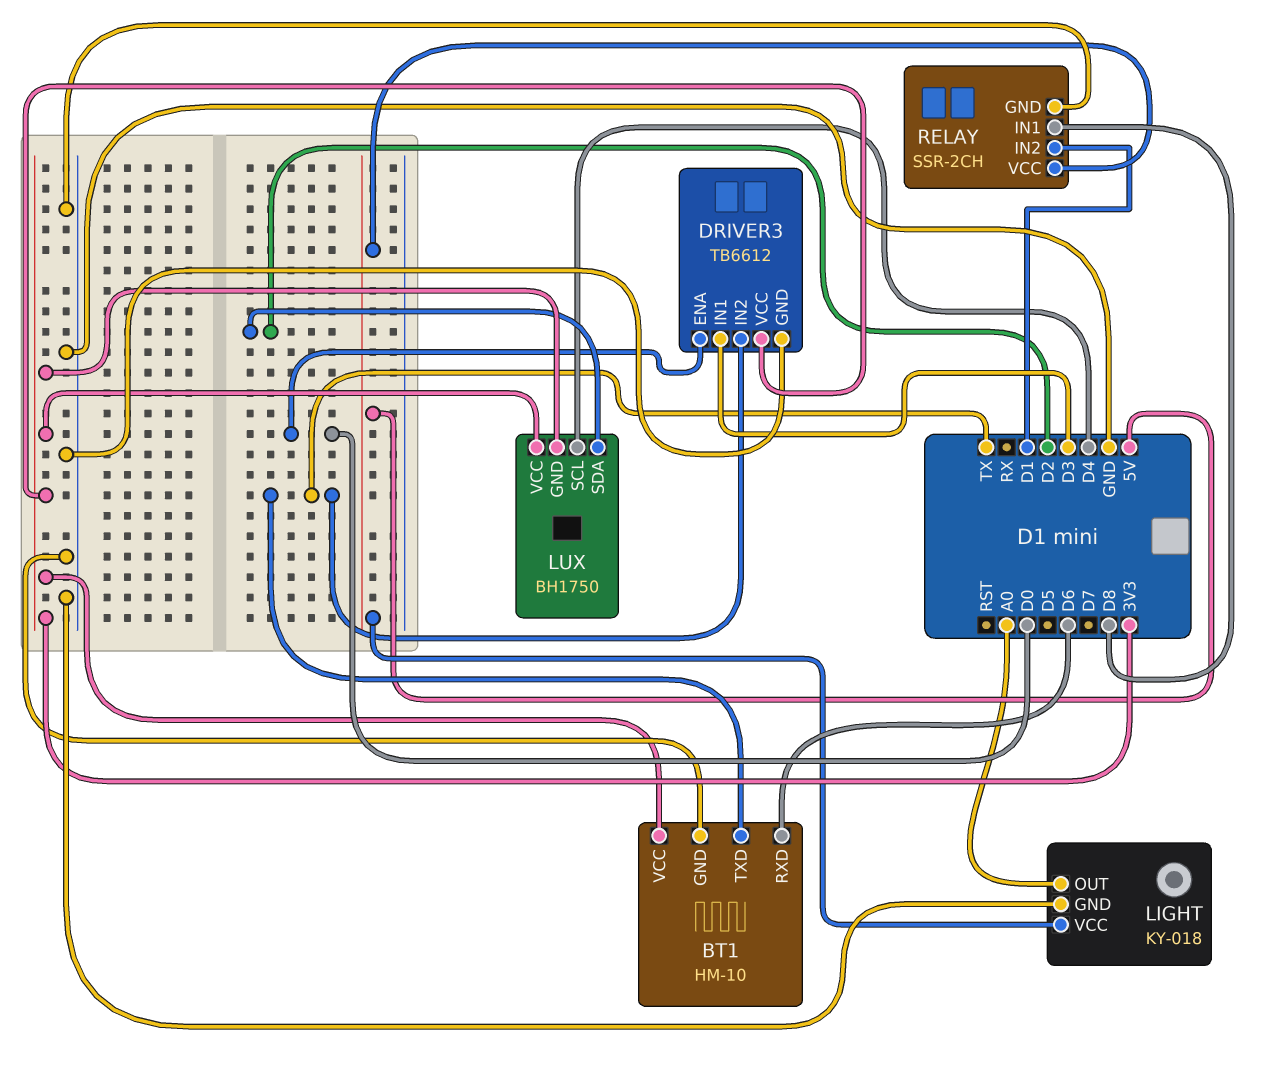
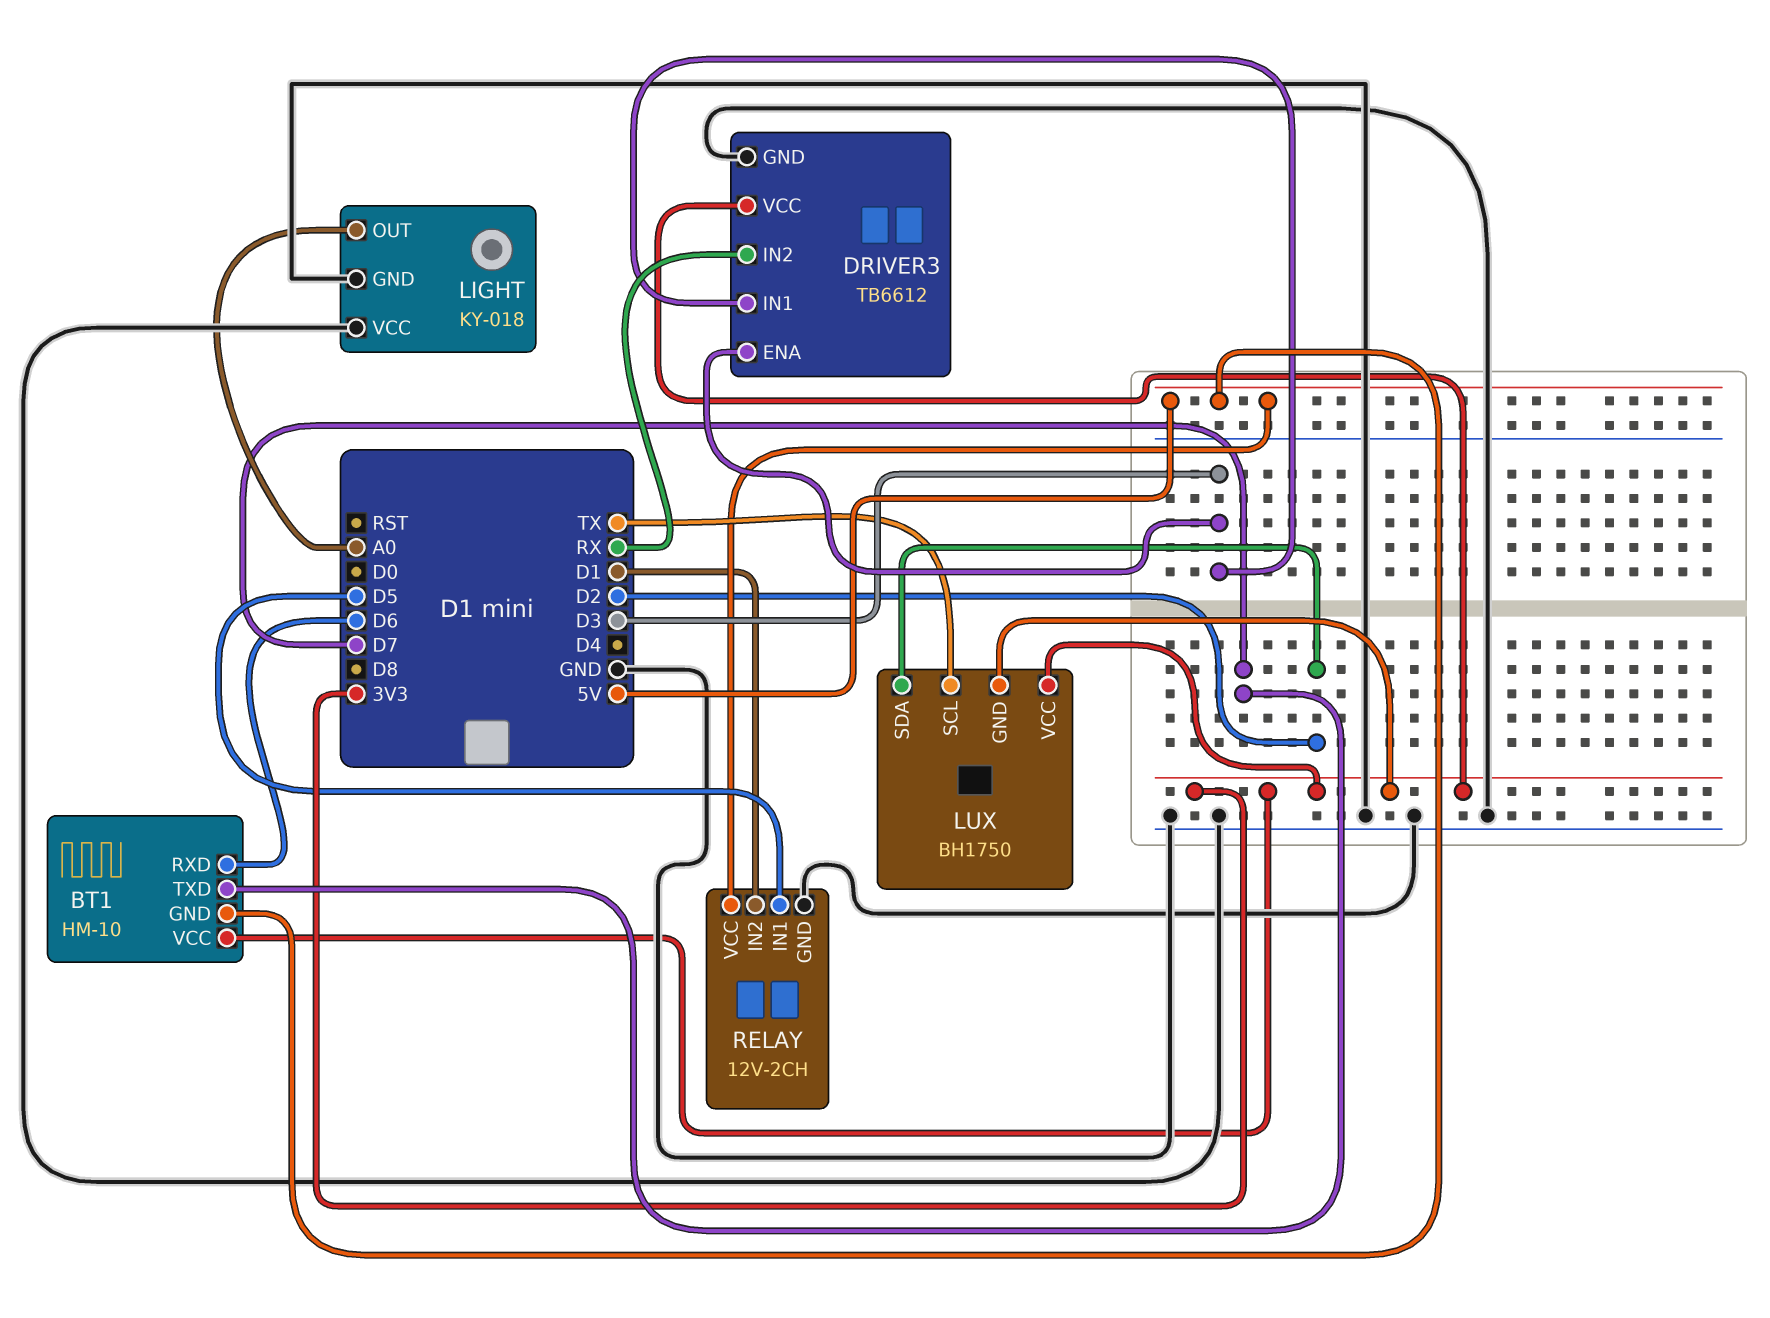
BT1 pin GND: GND -> 5V
BT1 pin TXD: TX -> D7
DRIVER3 pin ENA: D0 -> D3
DRIVER3 pin IN2: TX -> RX
LIGHT pin VCC: 5V -> GND
LUX pin SCL: D4 -> TX
RELAY: SSR-2CH -> 12V-2CH
RELAY pin IN1: D8 -> D5

